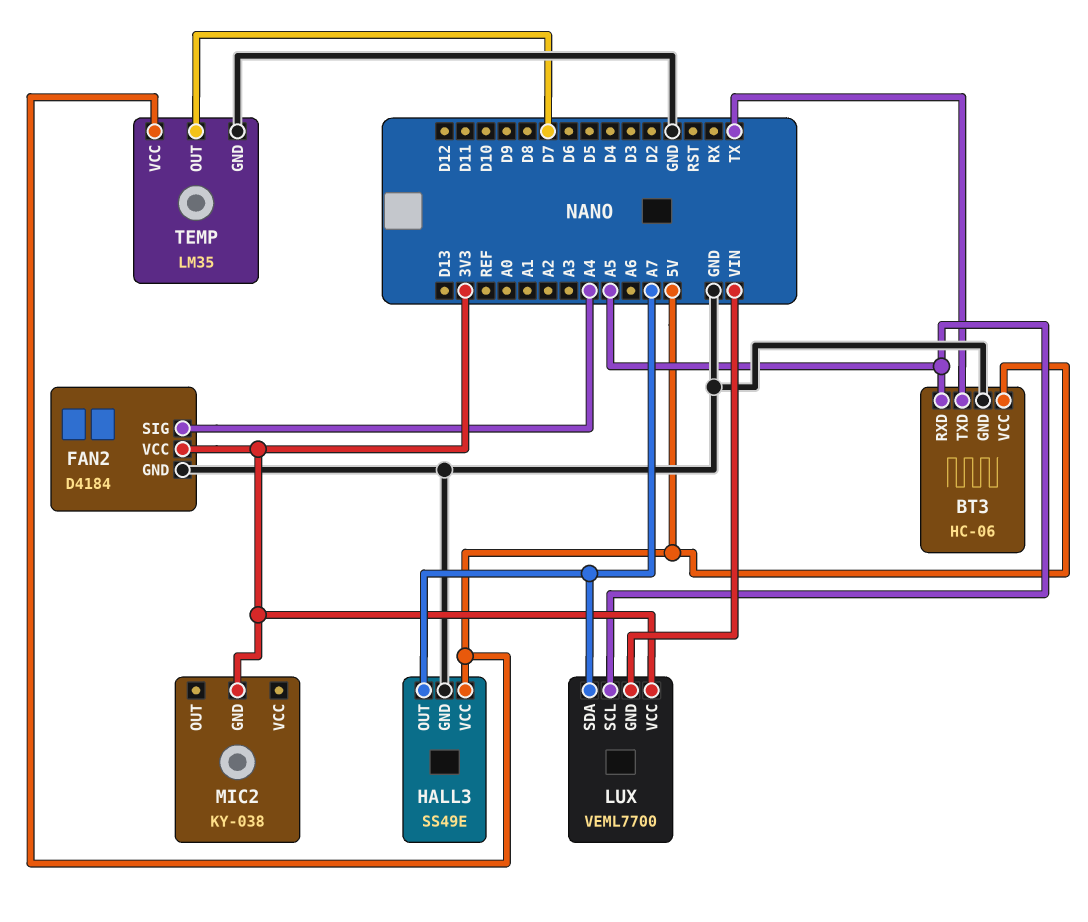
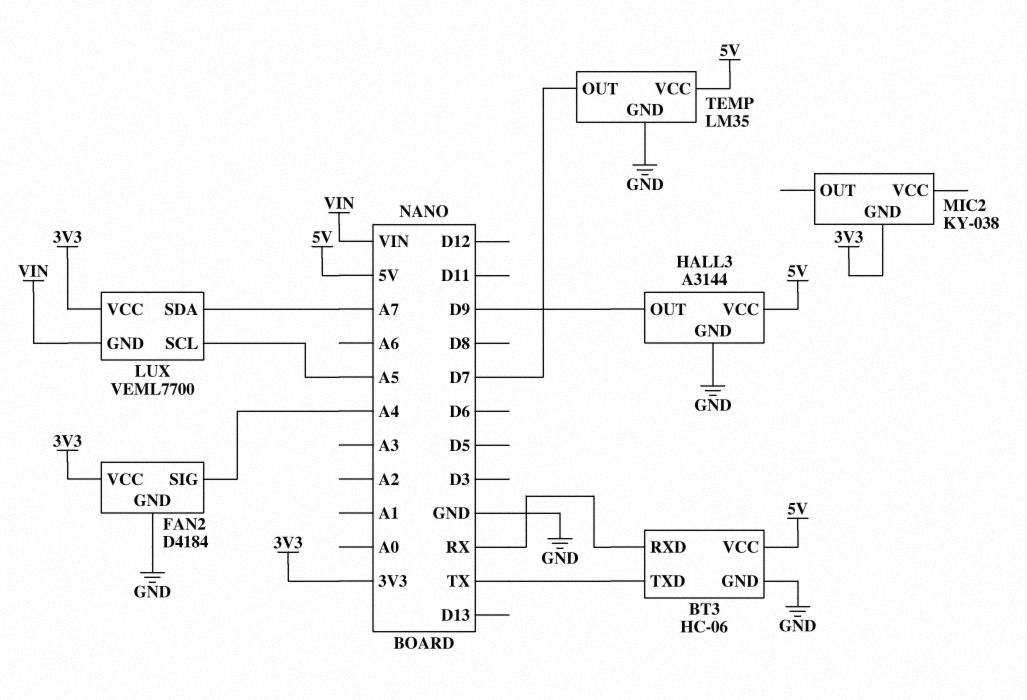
BT3 pin RXD: A5 -> RX
HALL3: SS49E -> A3144
HALL3 pin OUT: A7 -> D9

